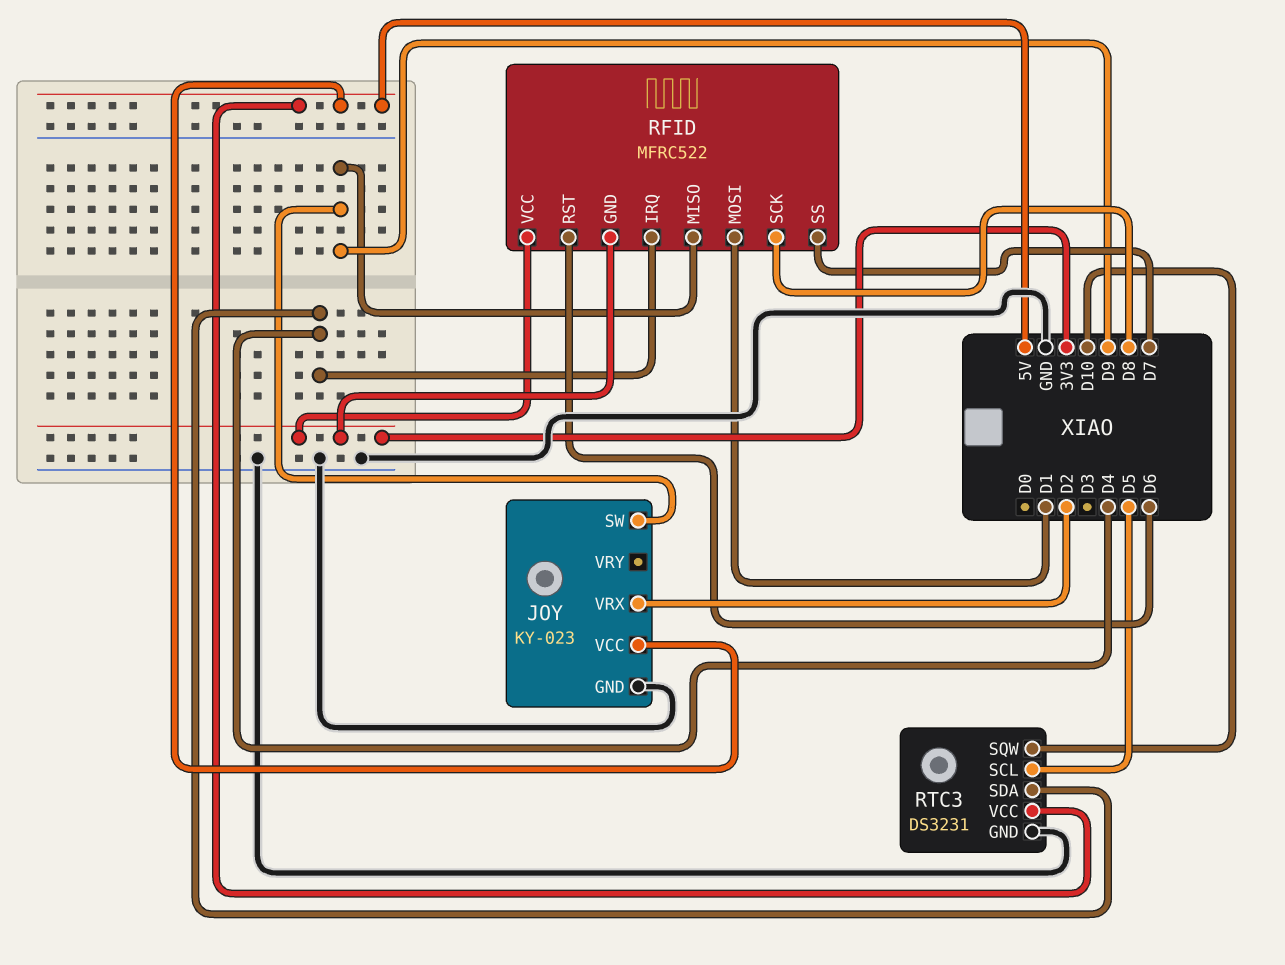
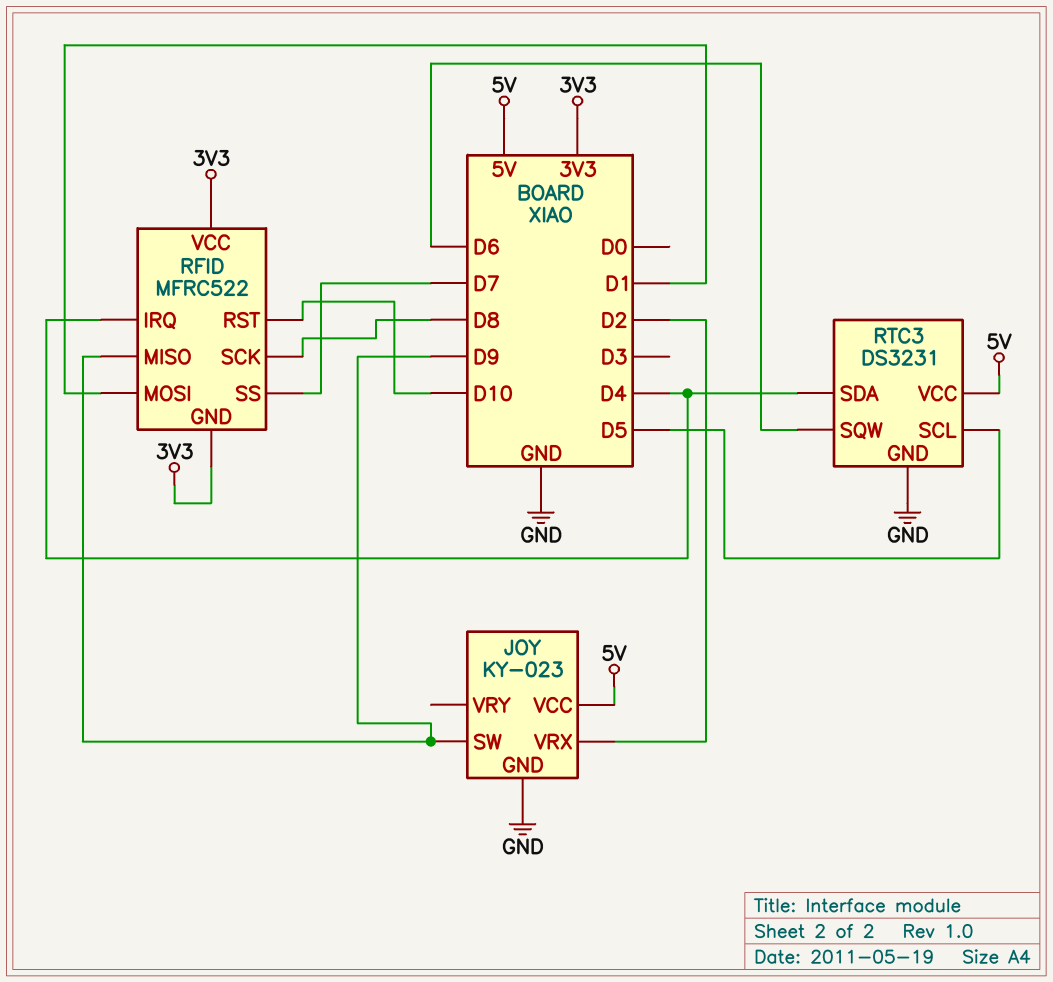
RFID pin RST: D6 -> D10
RTC3 pin SQW: D10 -> D6

